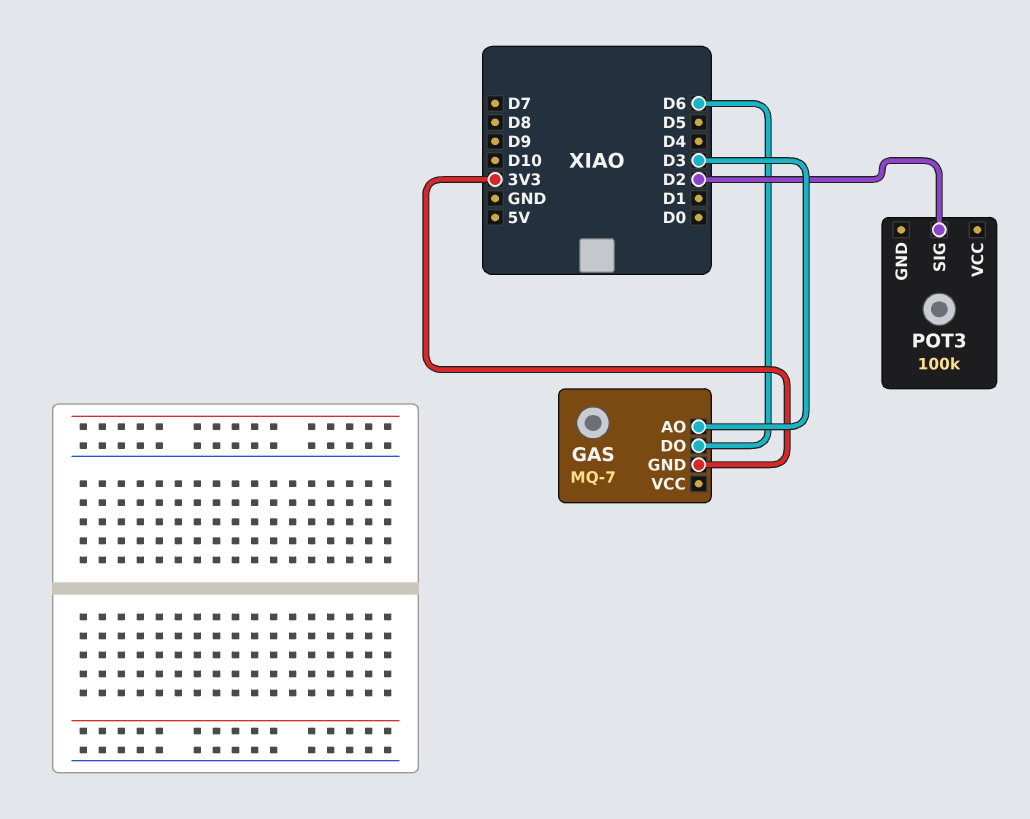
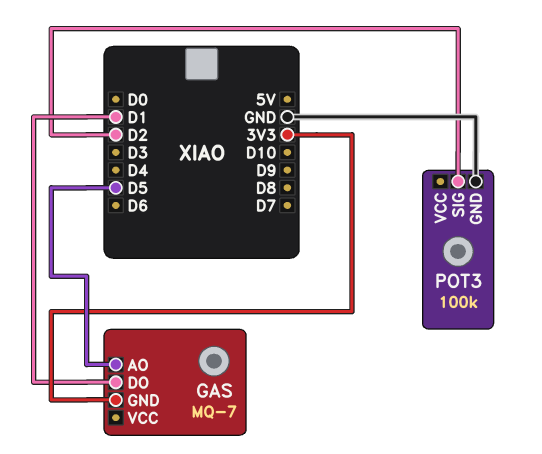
GAS pin AO: D3 -> D5
GAS pin DO: D6 -> D1
POT3 pin GND: none -> GND

